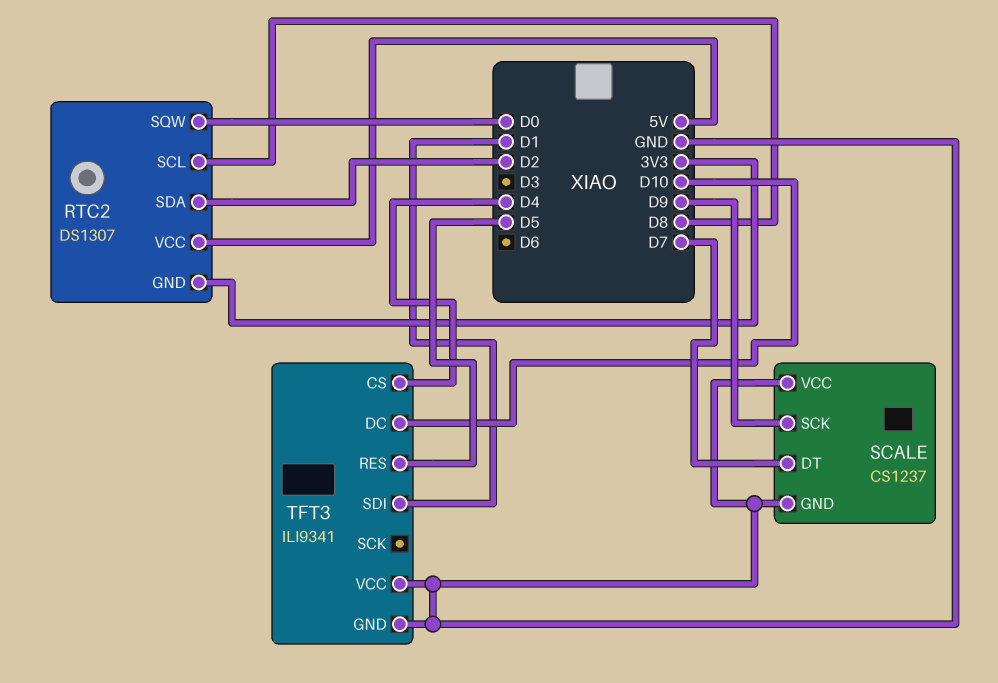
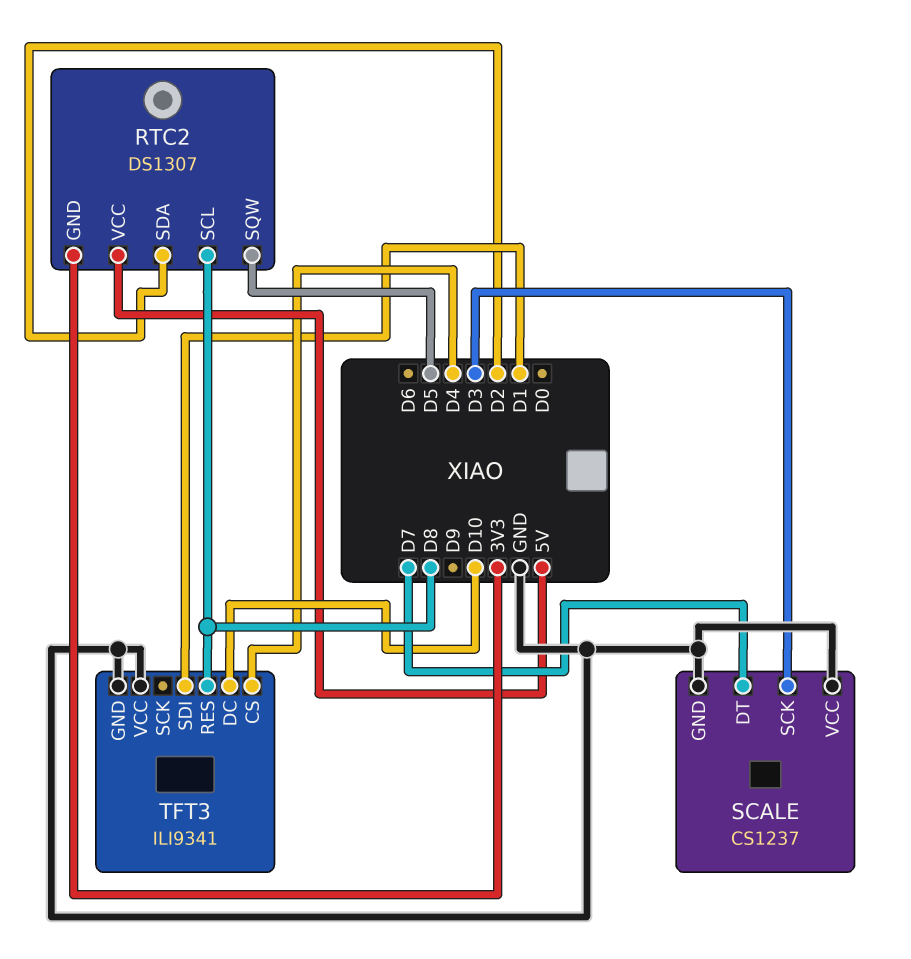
RTC2 pin SQW: D0 -> D5
SCALE pin SCK: D9 -> D3
TFT3 pin RES: D5 -> D8

